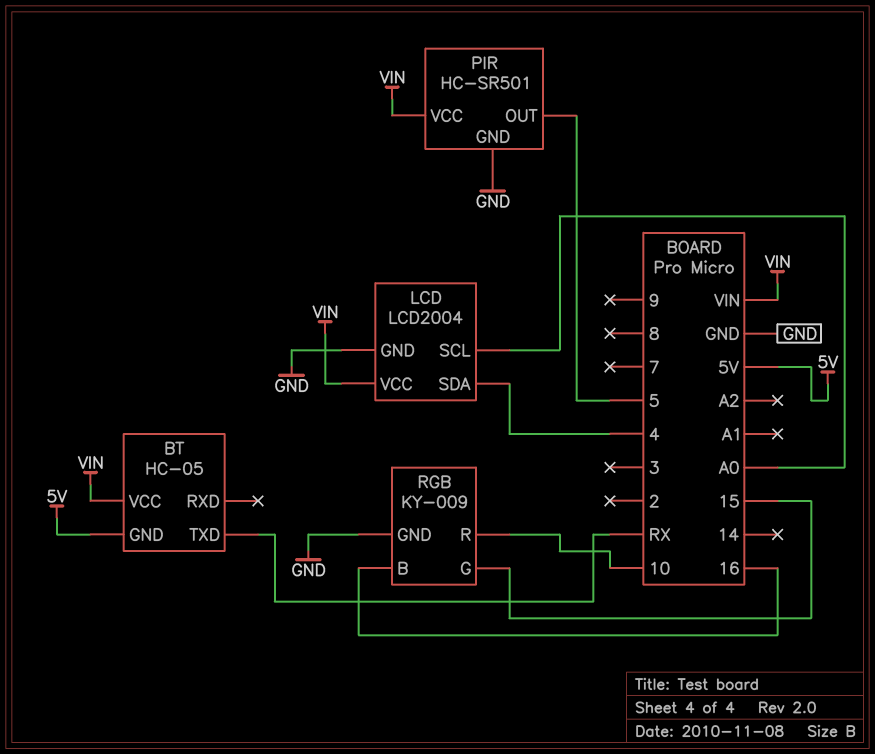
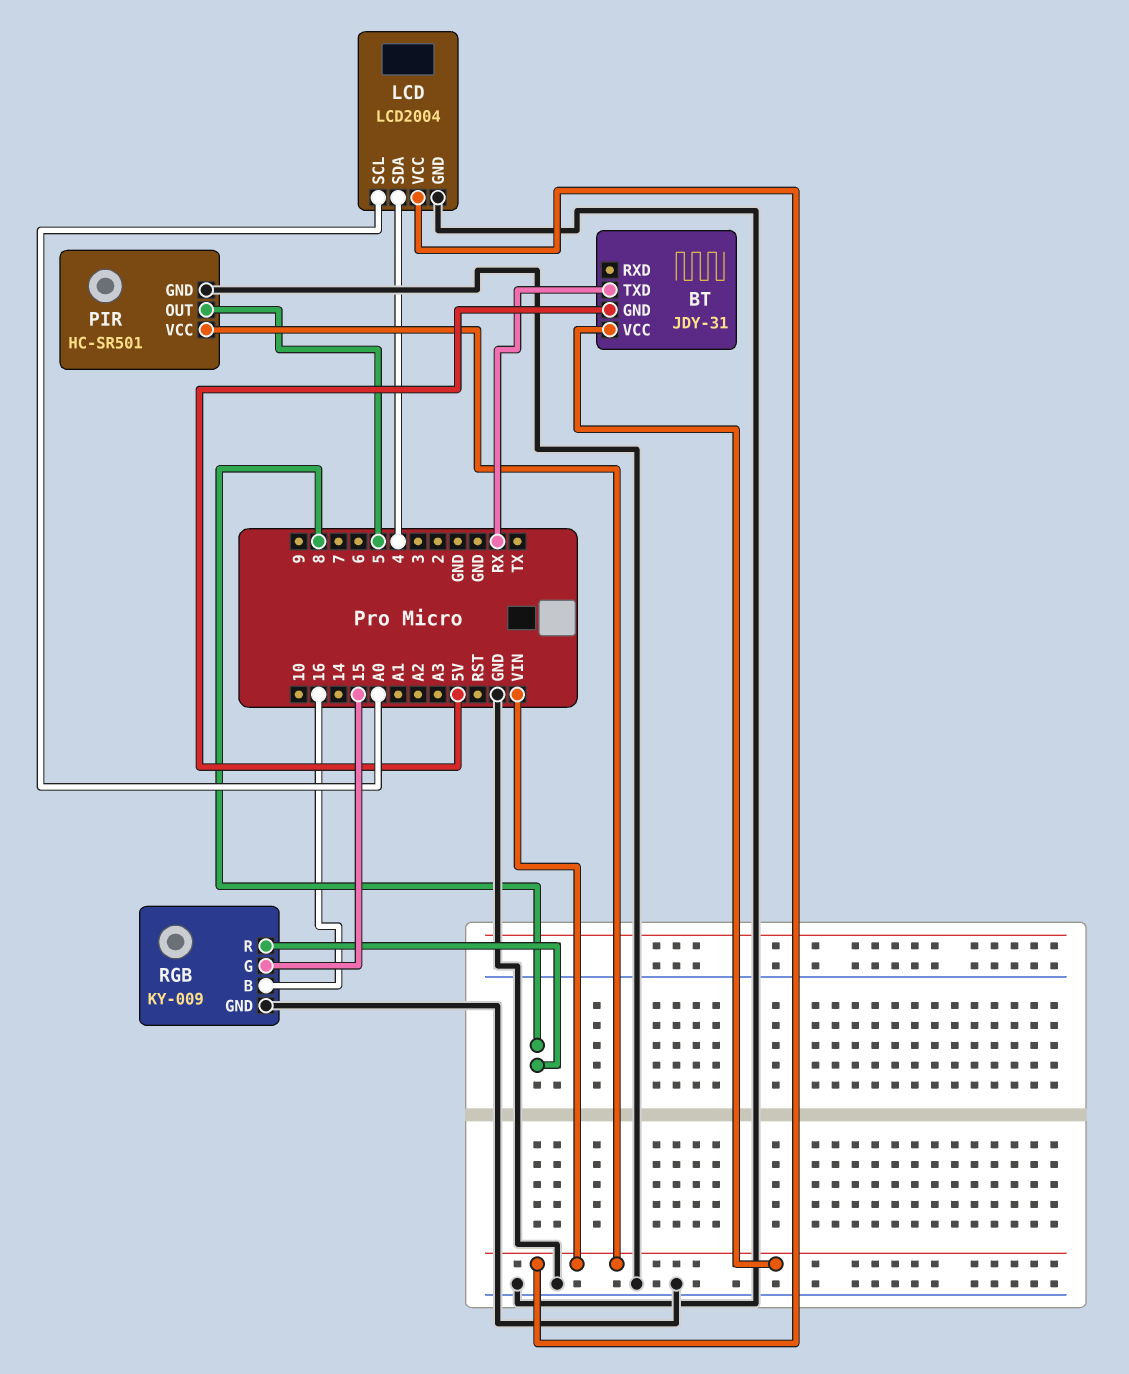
BT: HC-05 -> JDY-31
RGB pin R: 10 -> 8

